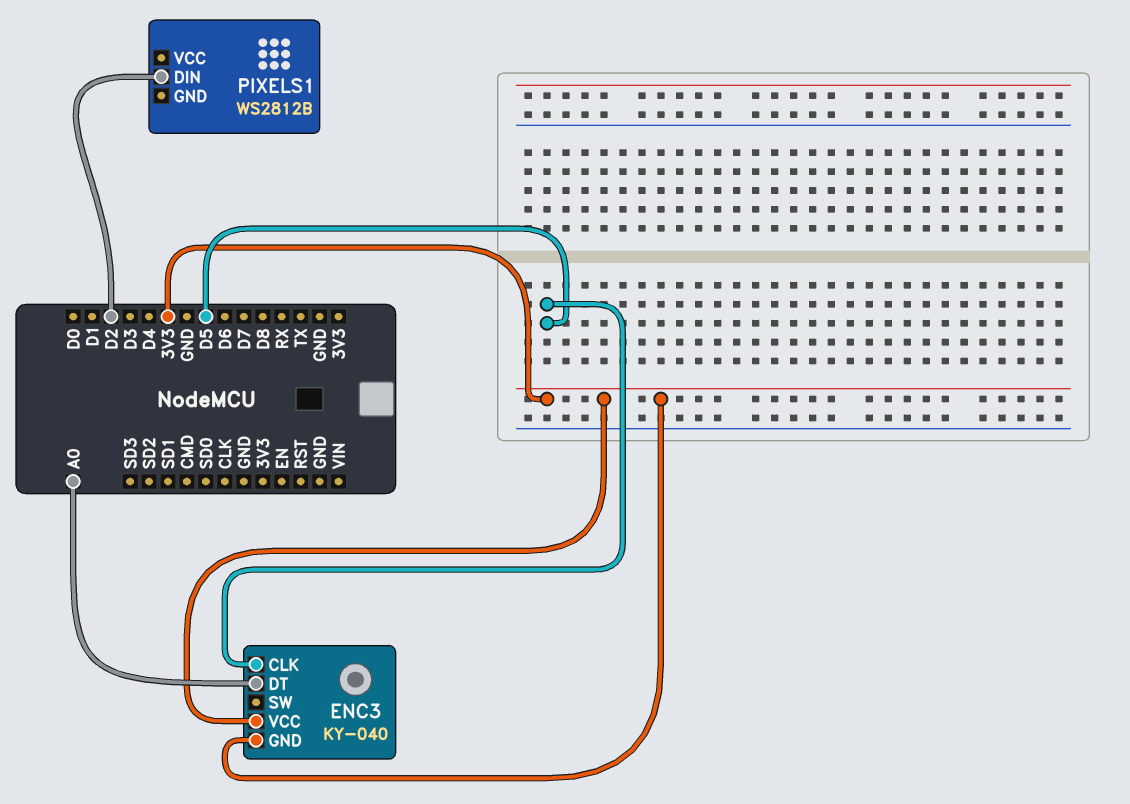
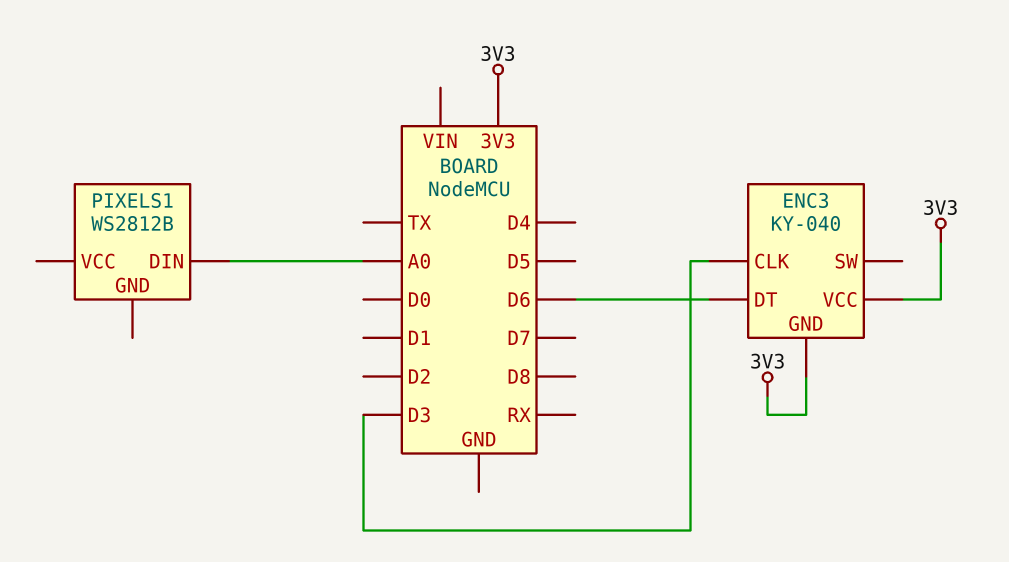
ENC3 pin CLK: D5 -> D3
ENC3 pin DT: A0 -> D6
PIXELS1 pin DIN: D2 -> A0

